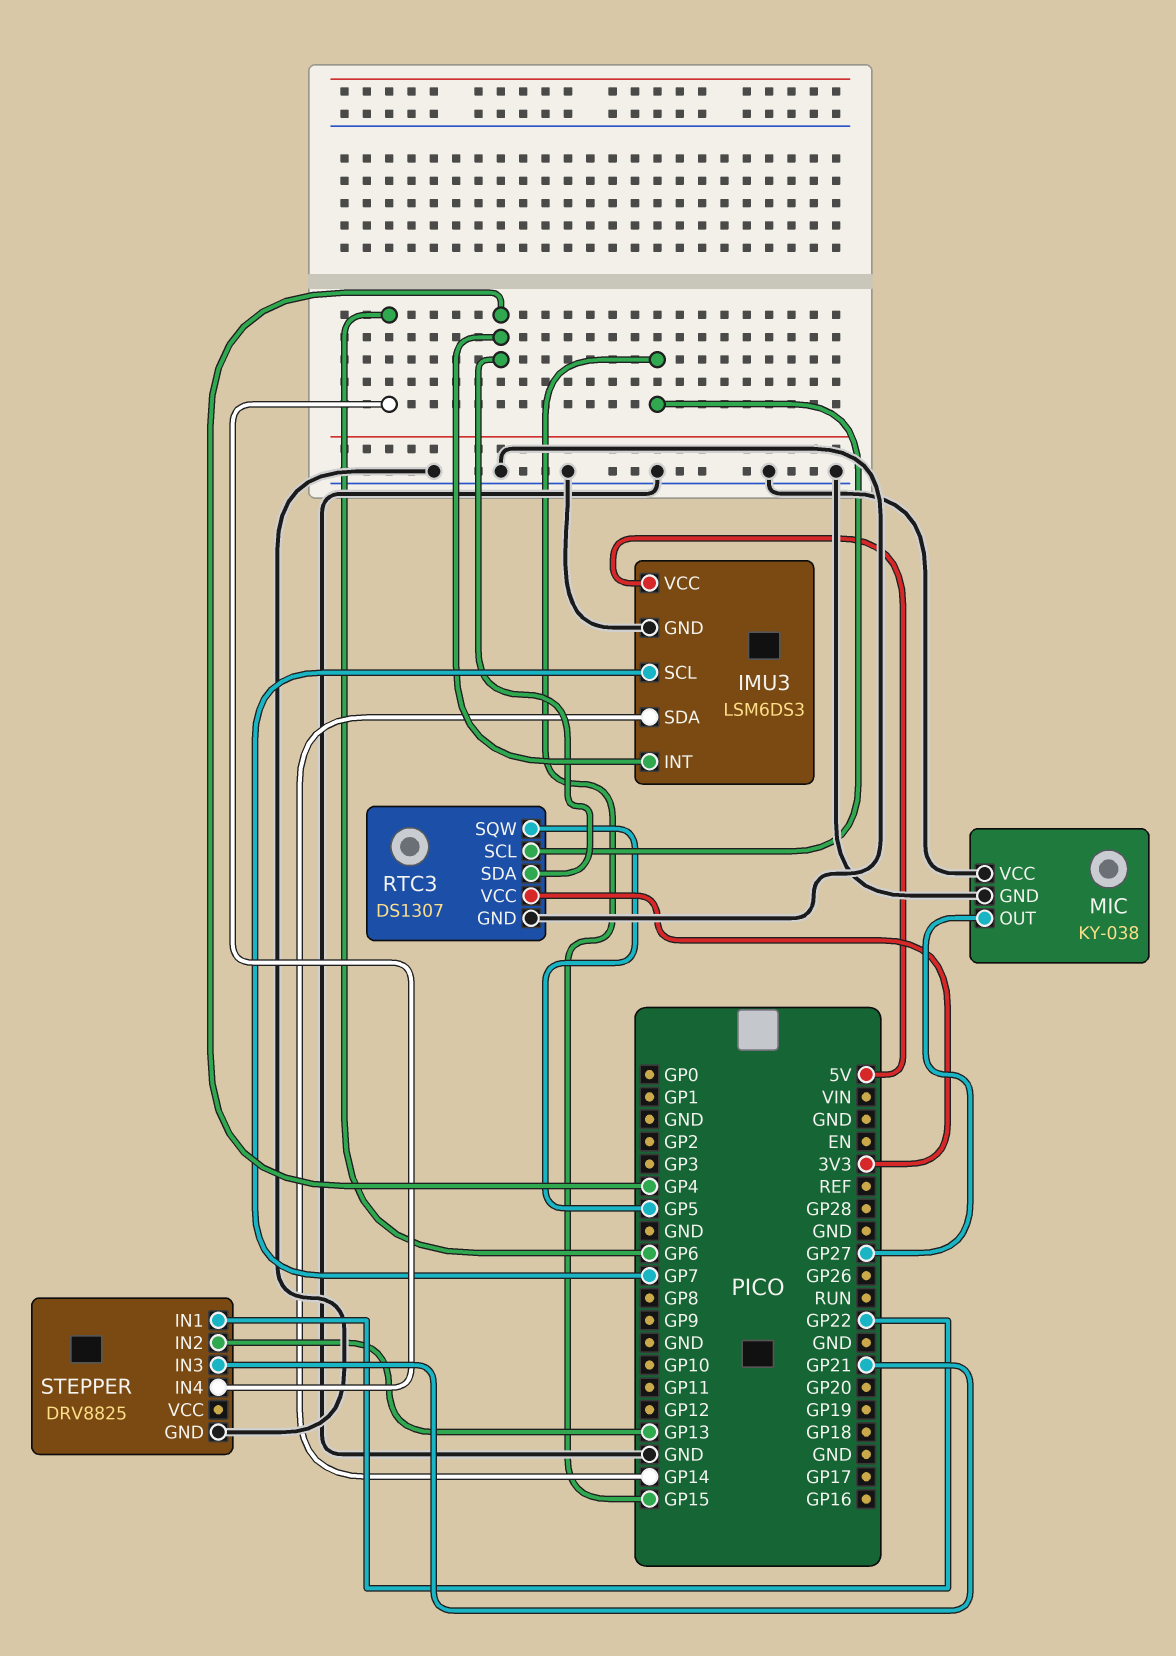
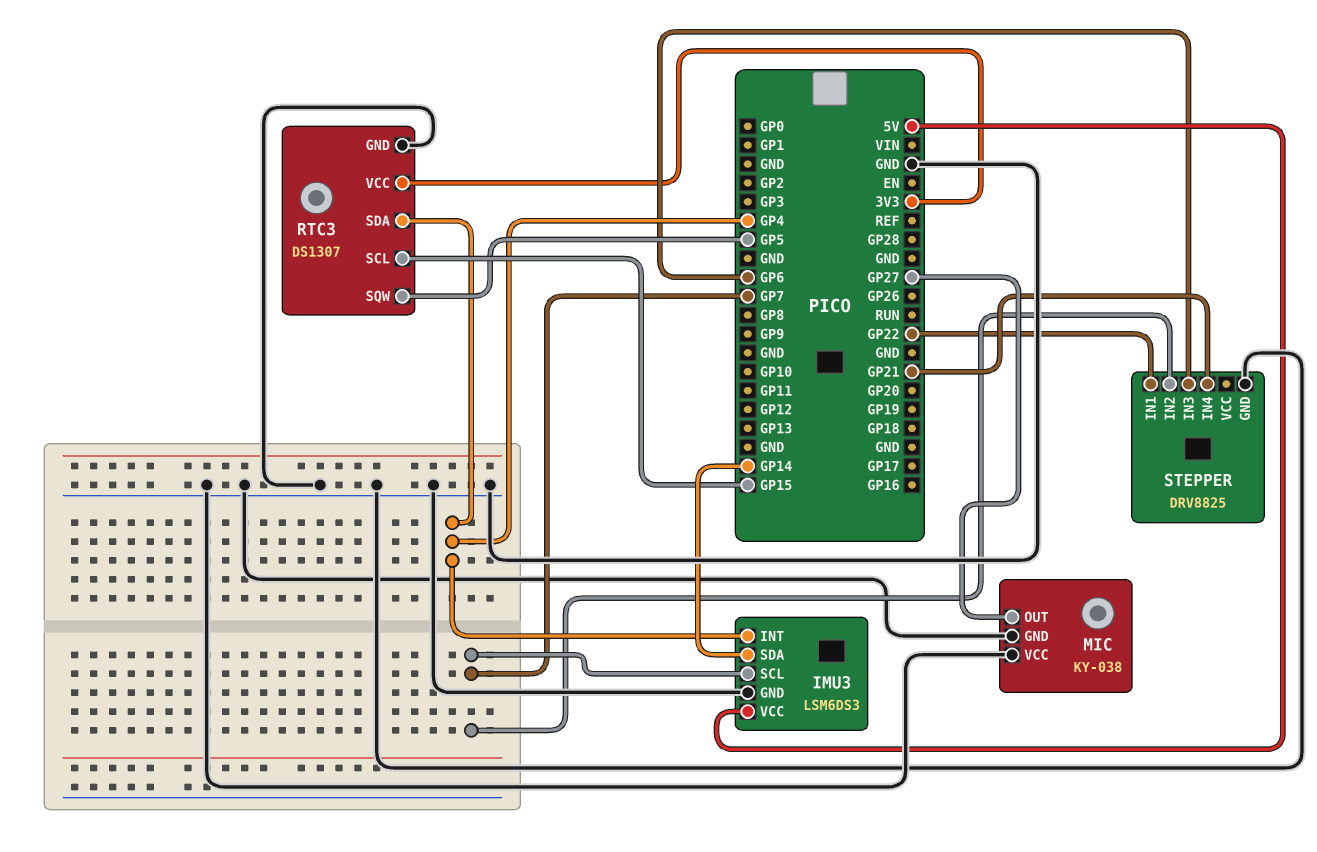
STEPPER pin IN2: GP13 -> GP7
STEPPER pin IN3: GP21 -> GP6
STEPPER pin IN4: GP6 -> GP21

